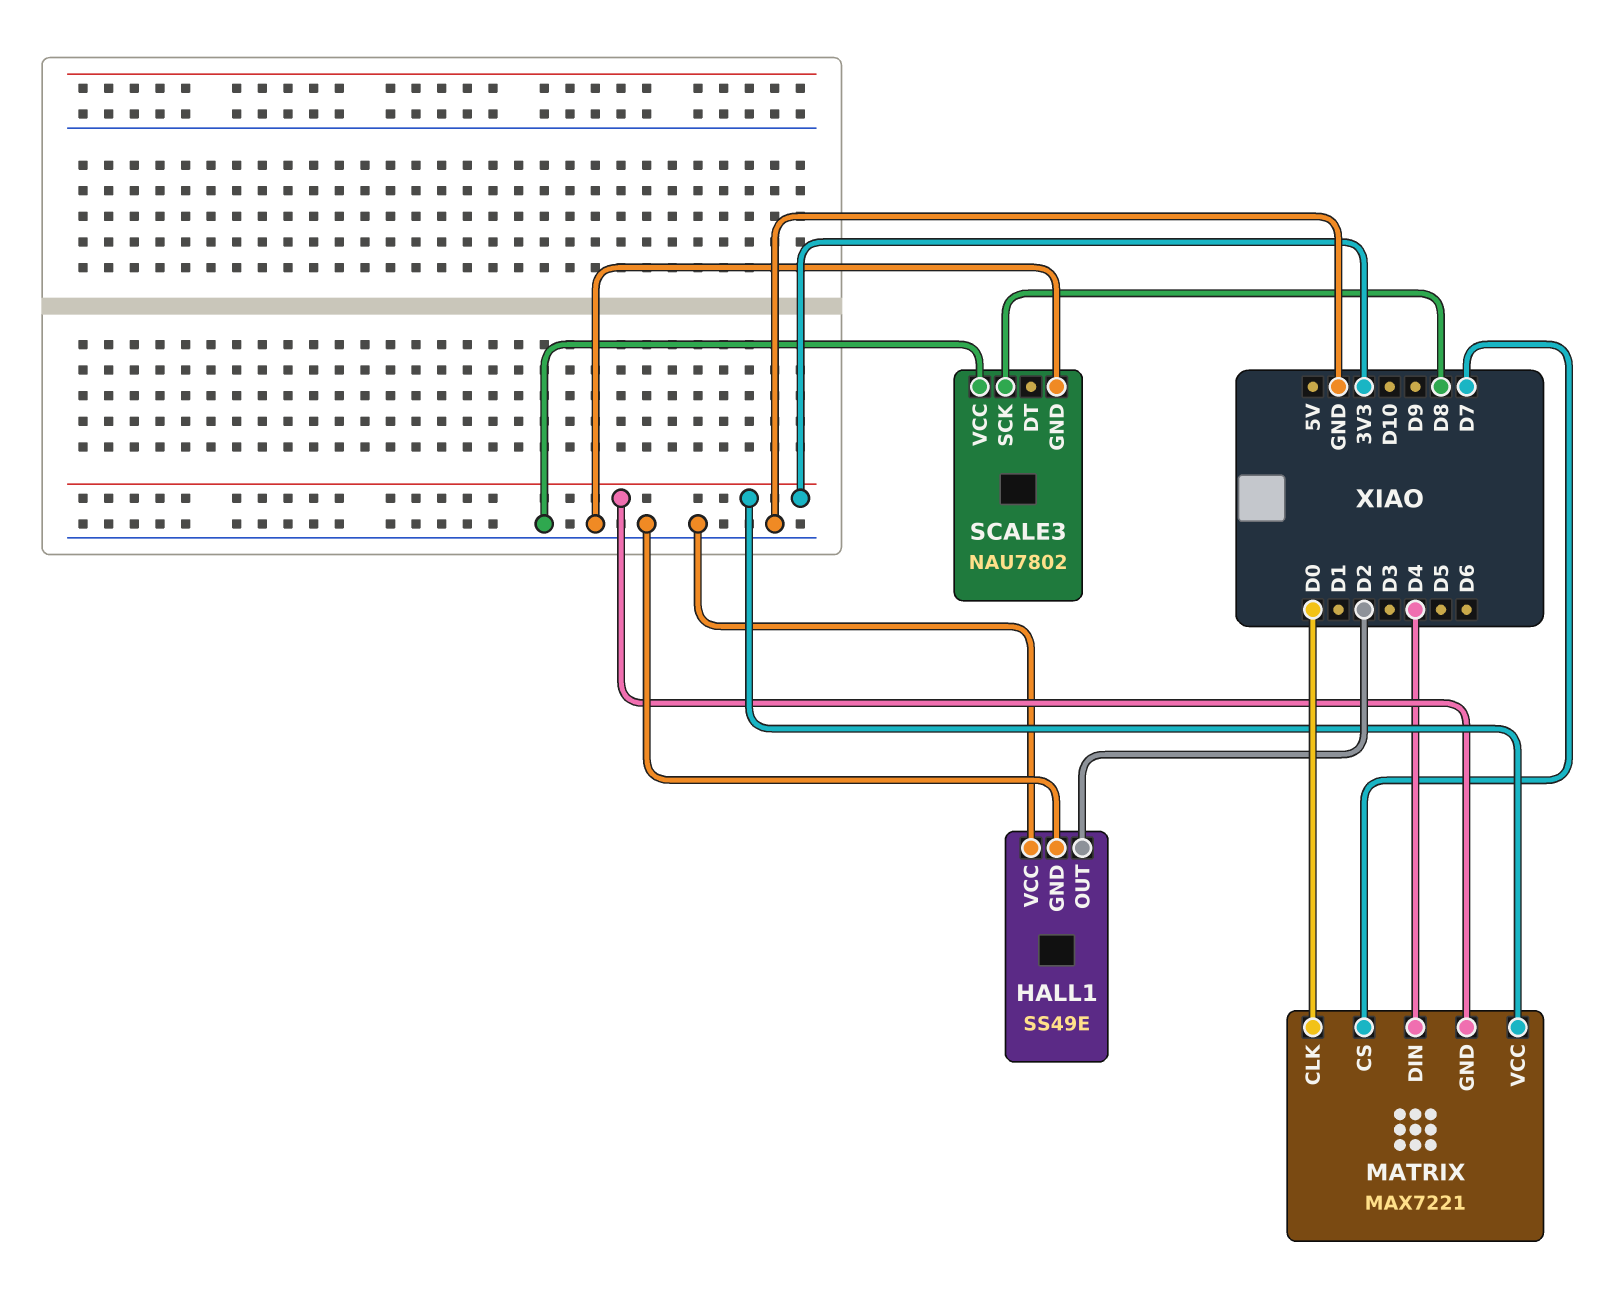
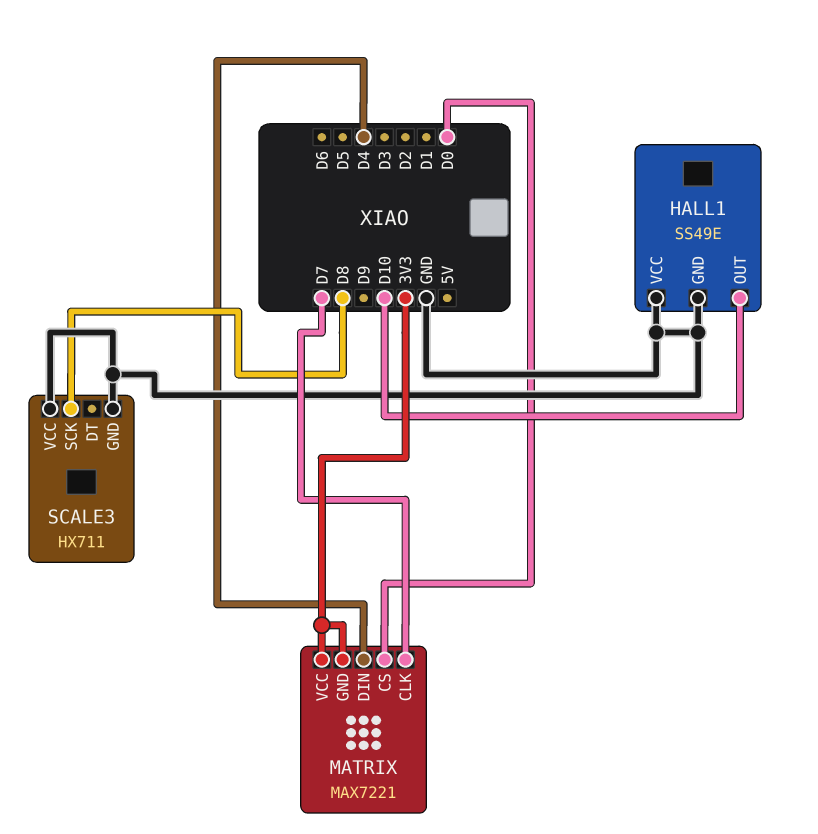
HALL1 pin OUT: D2 -> D10
MATRIX pin CLK: D0 -> D7
MATRIX pin CS: D7 -> D0
SCALE3: NAU7802 -> HX711

